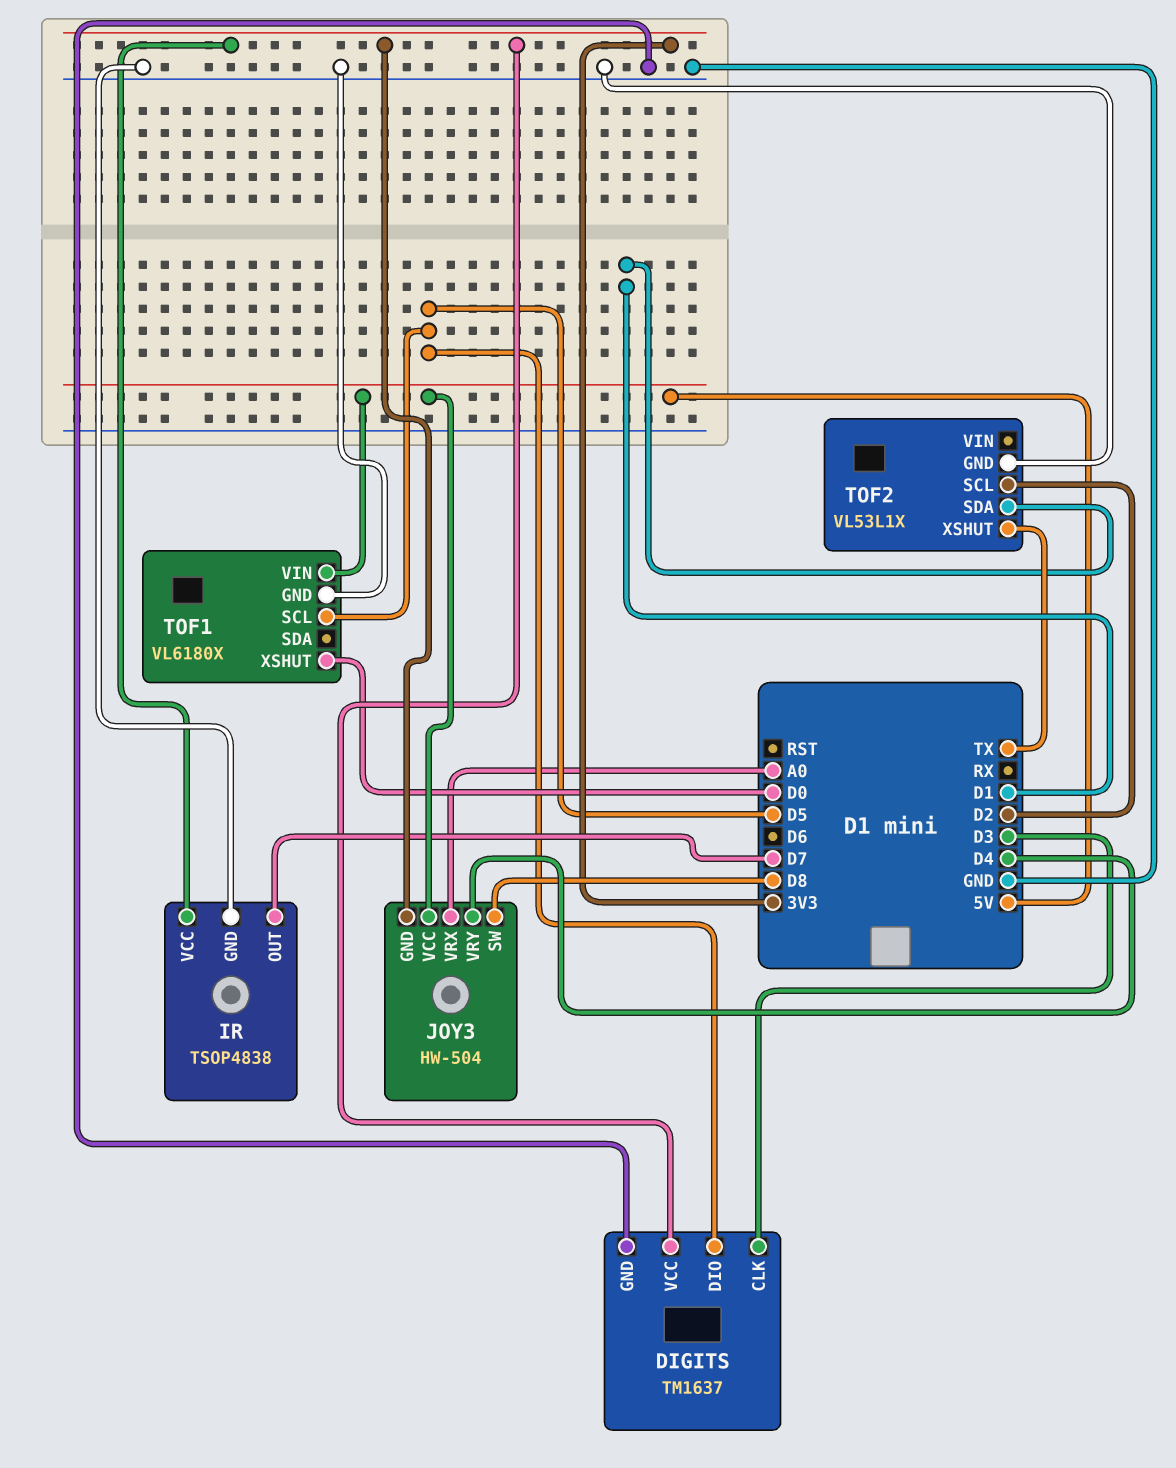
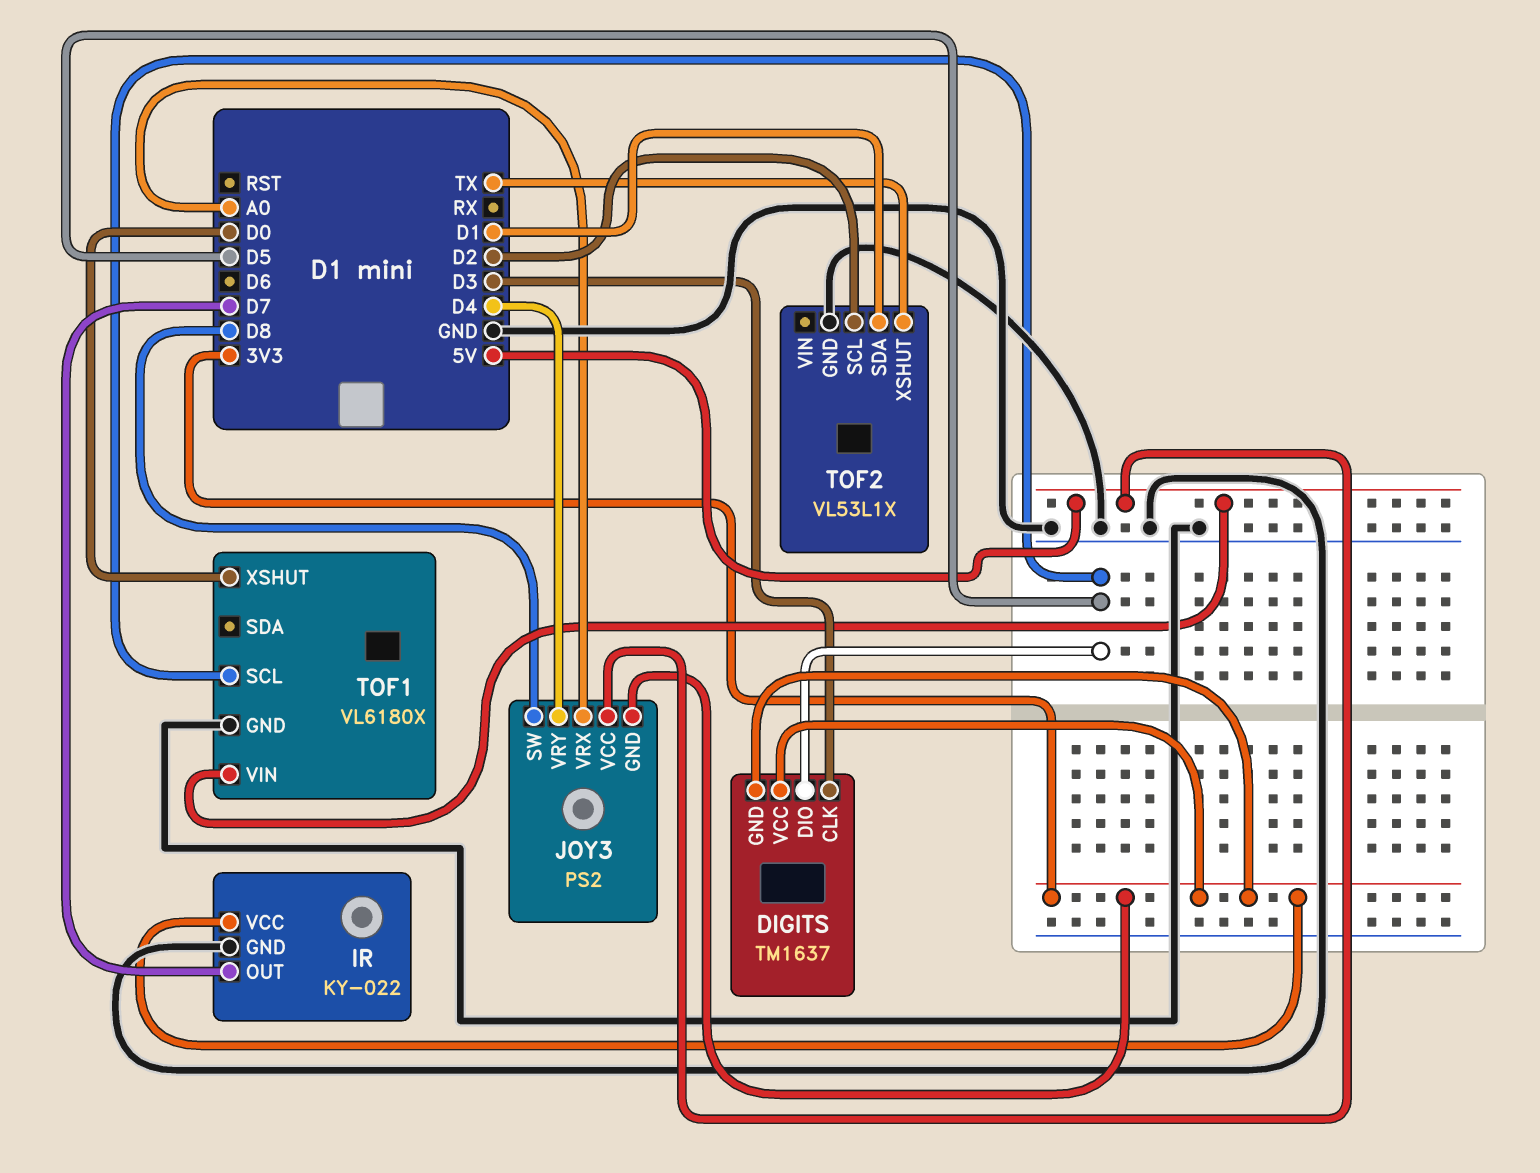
DIGITS pin GND: GND -> 3V3
IR: TSOP4838 -> KY-022
JOY3: HW-504 -> PS2

